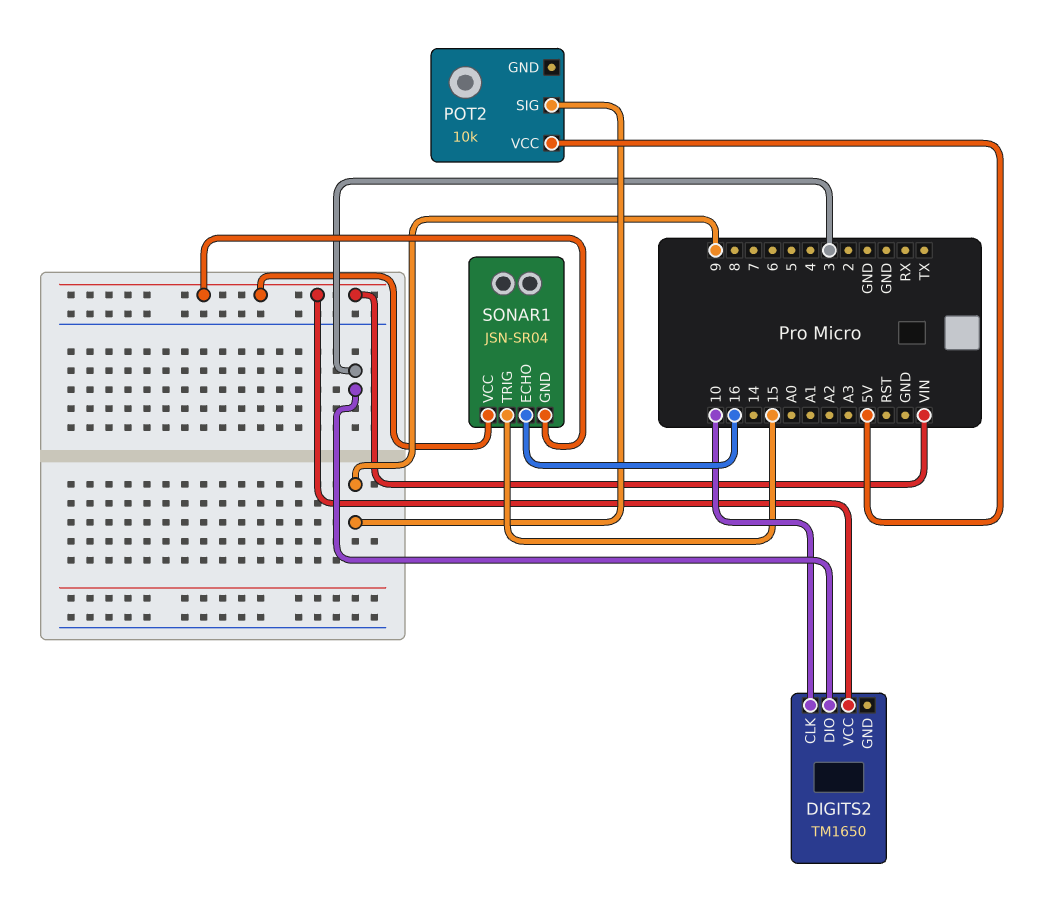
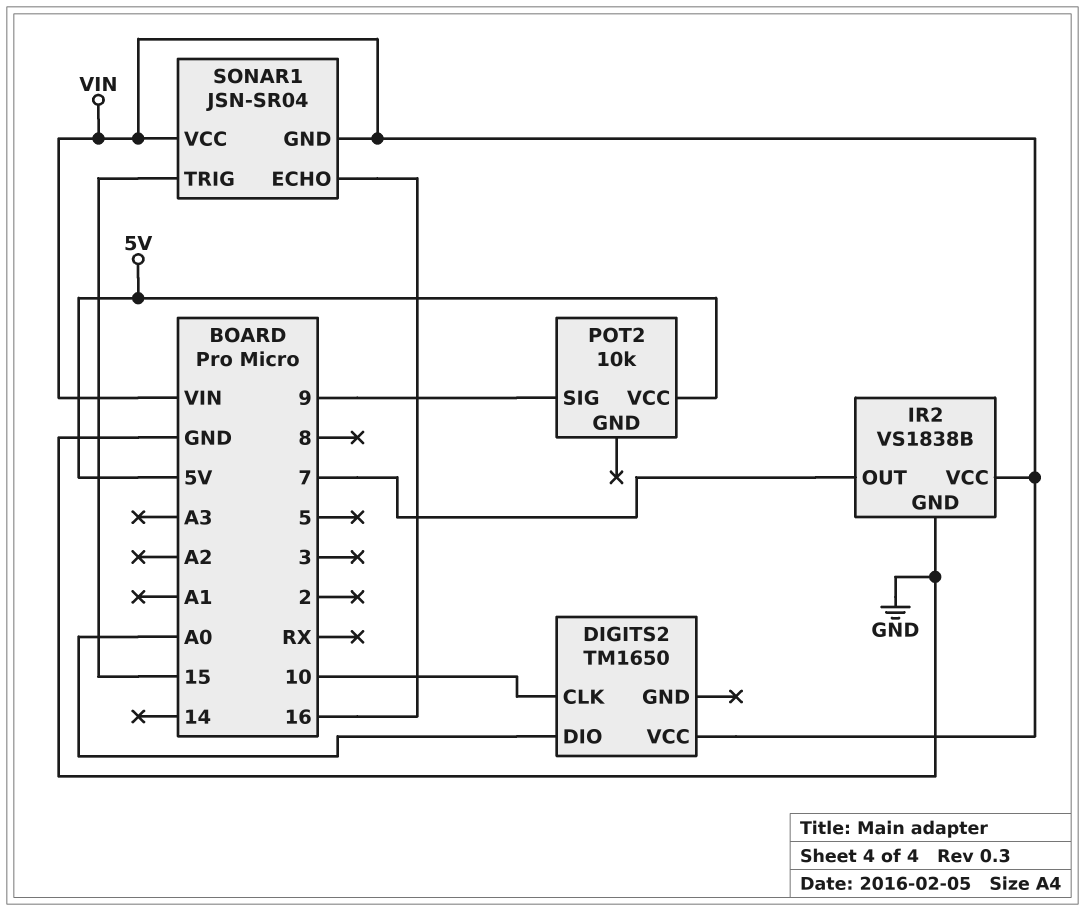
DIGITS2 pin DIO: 3 -> A0
IR2: none -> VS1838B
IR2 pin GND: none -> GND
IR2 pin OUT: none -> 7
IR2 pin VCC: none -> VIN

